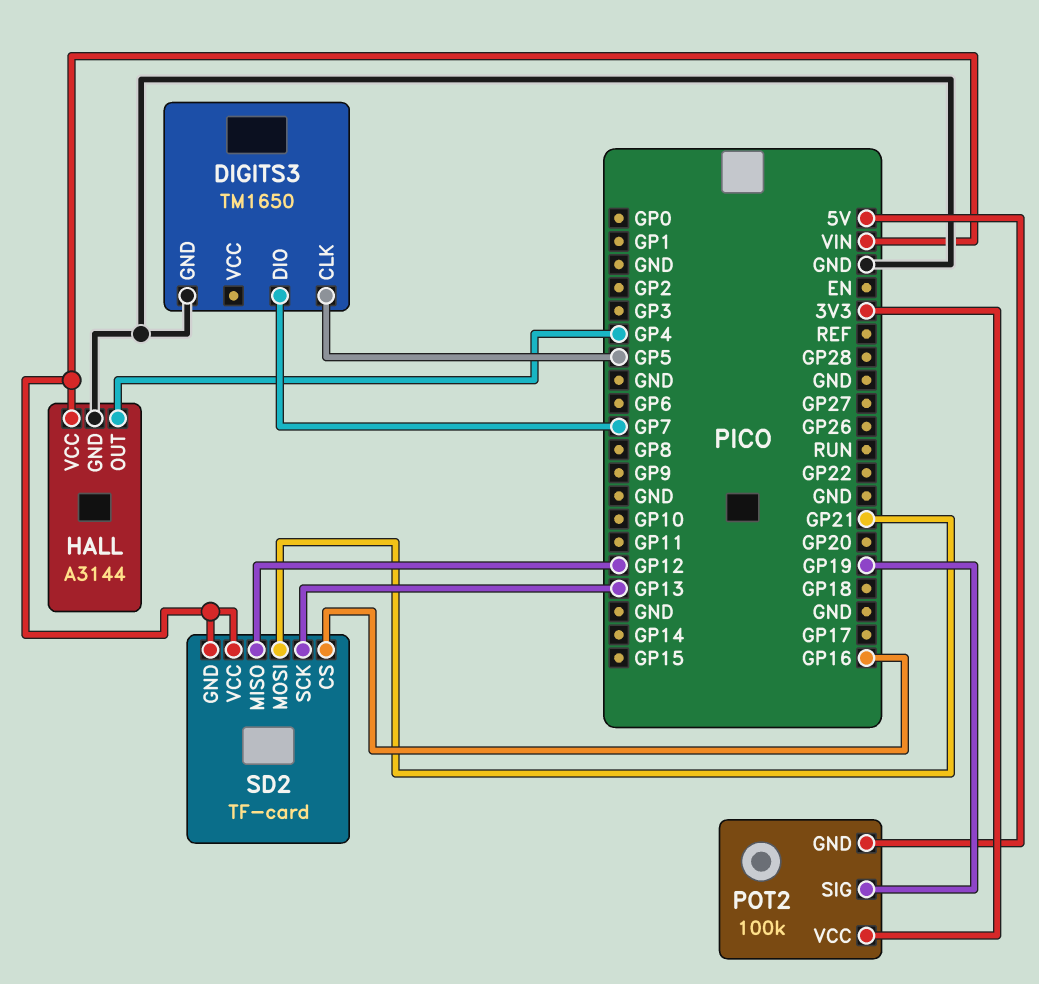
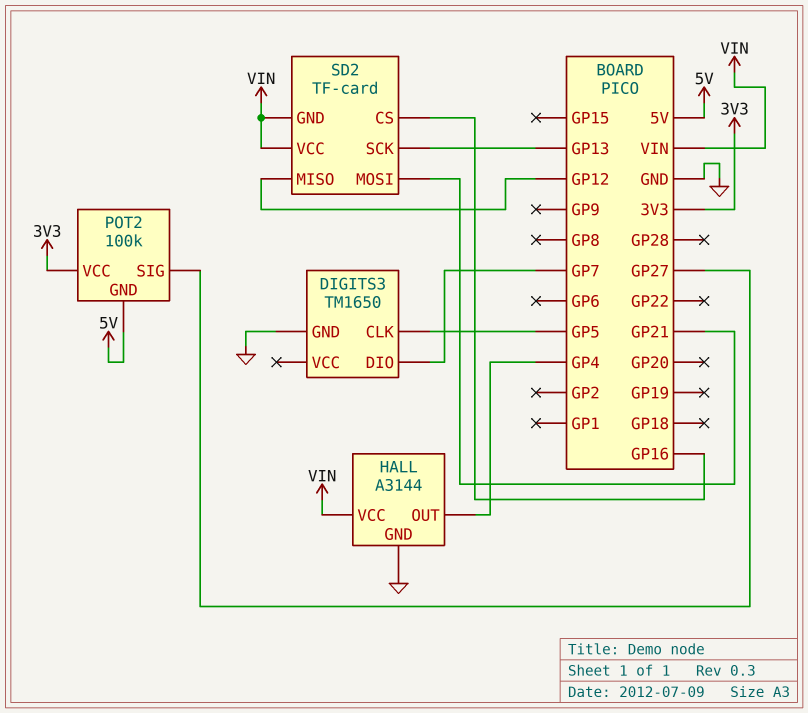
POT2 pin SIG: GP19 -> GP27

